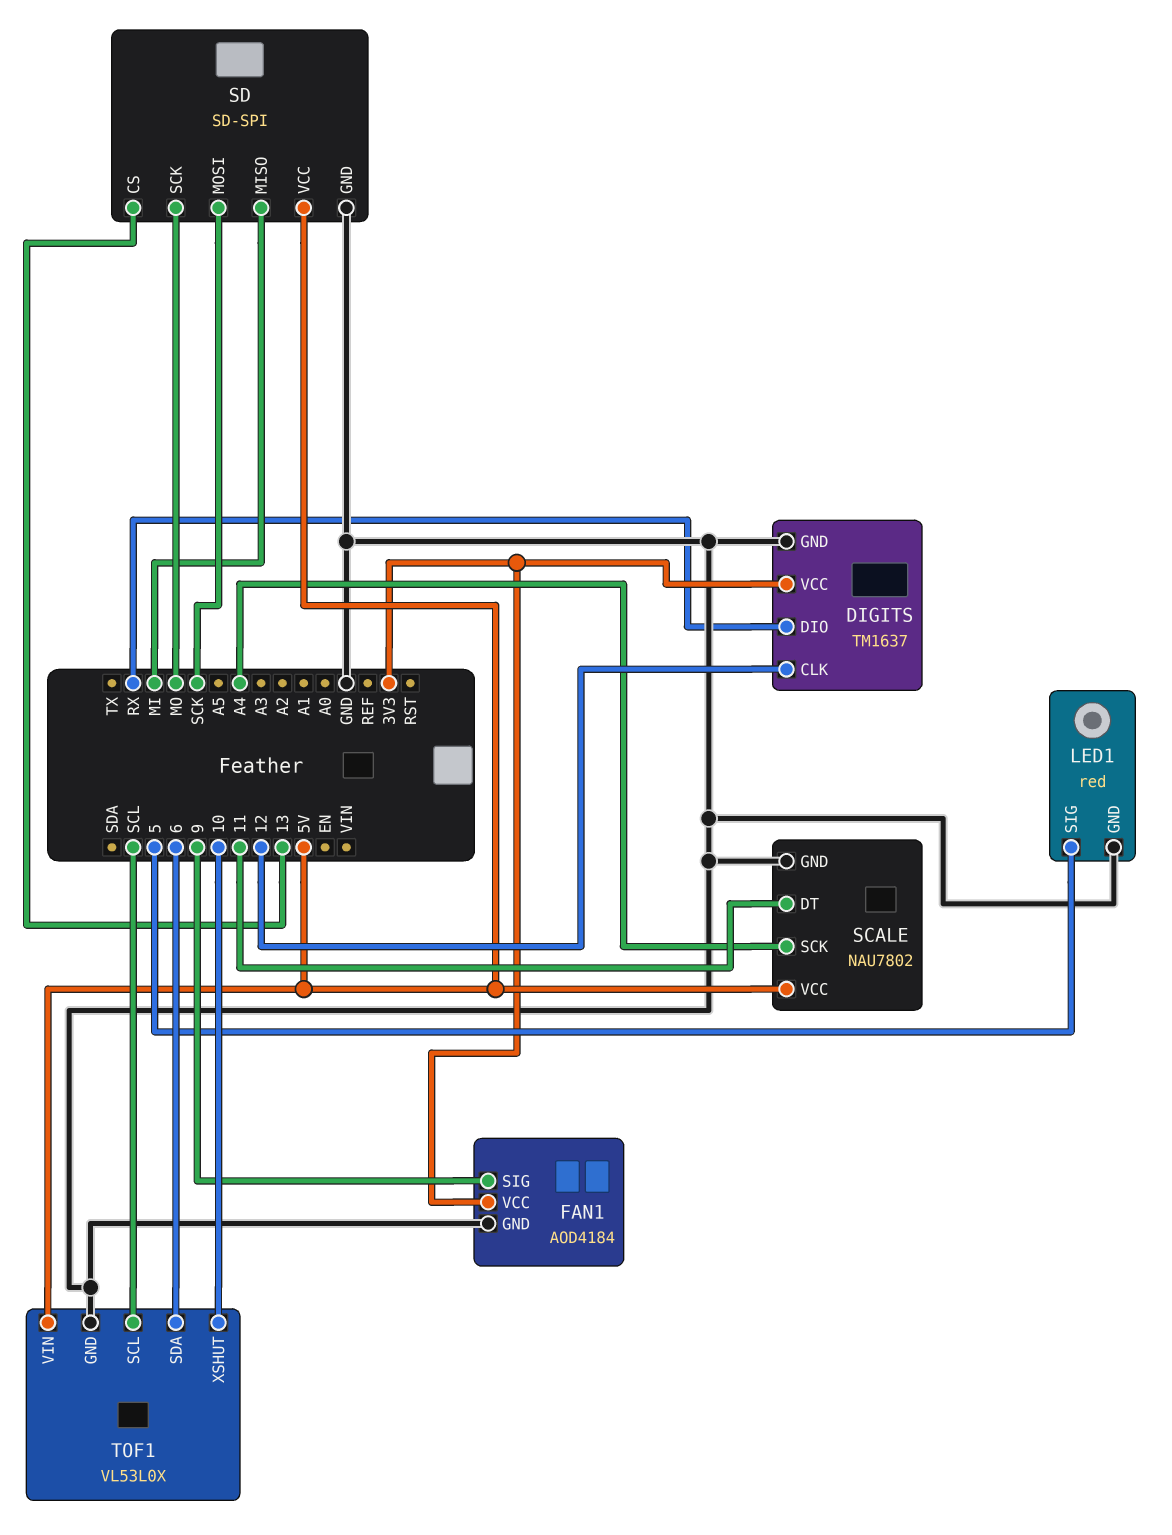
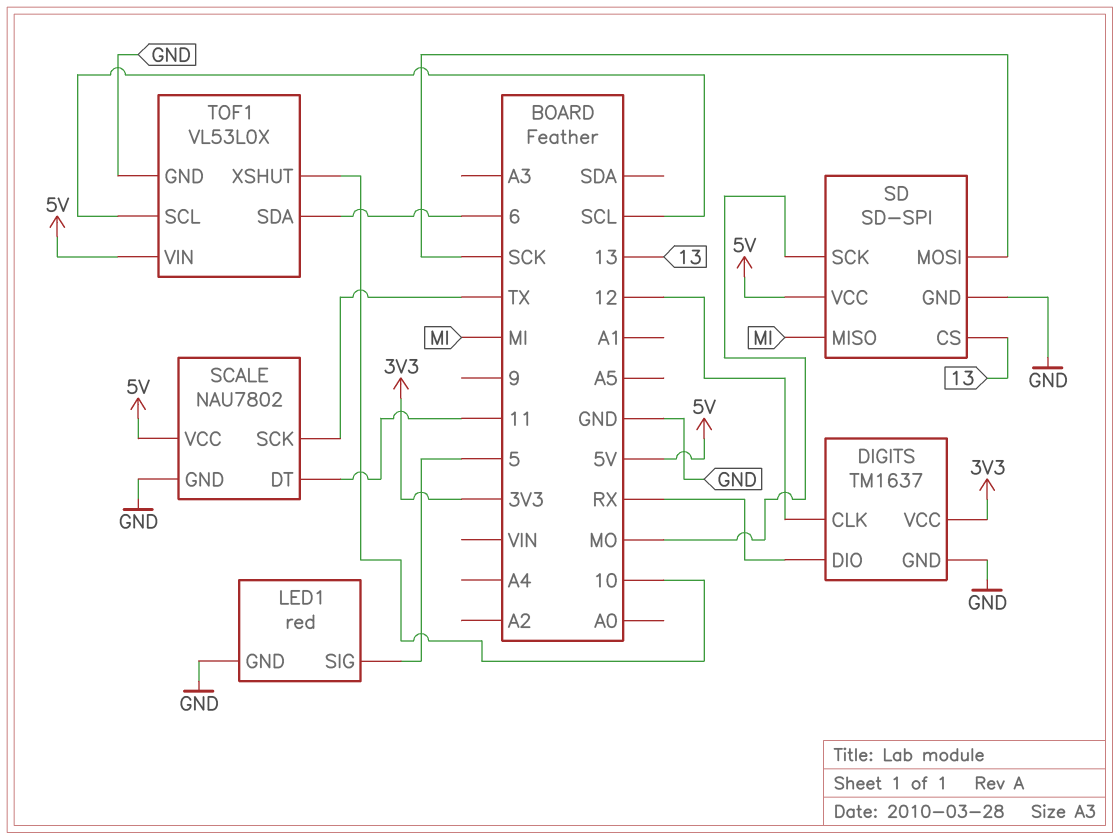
FAN1: AOD4184 -> none
FAN1 pin GND: GND -> none
FAN1 pin SIG: 9 -> none
FAN1 pin VCC: 3V3 -> none
SCALE pin SCK: A4 -> TX

